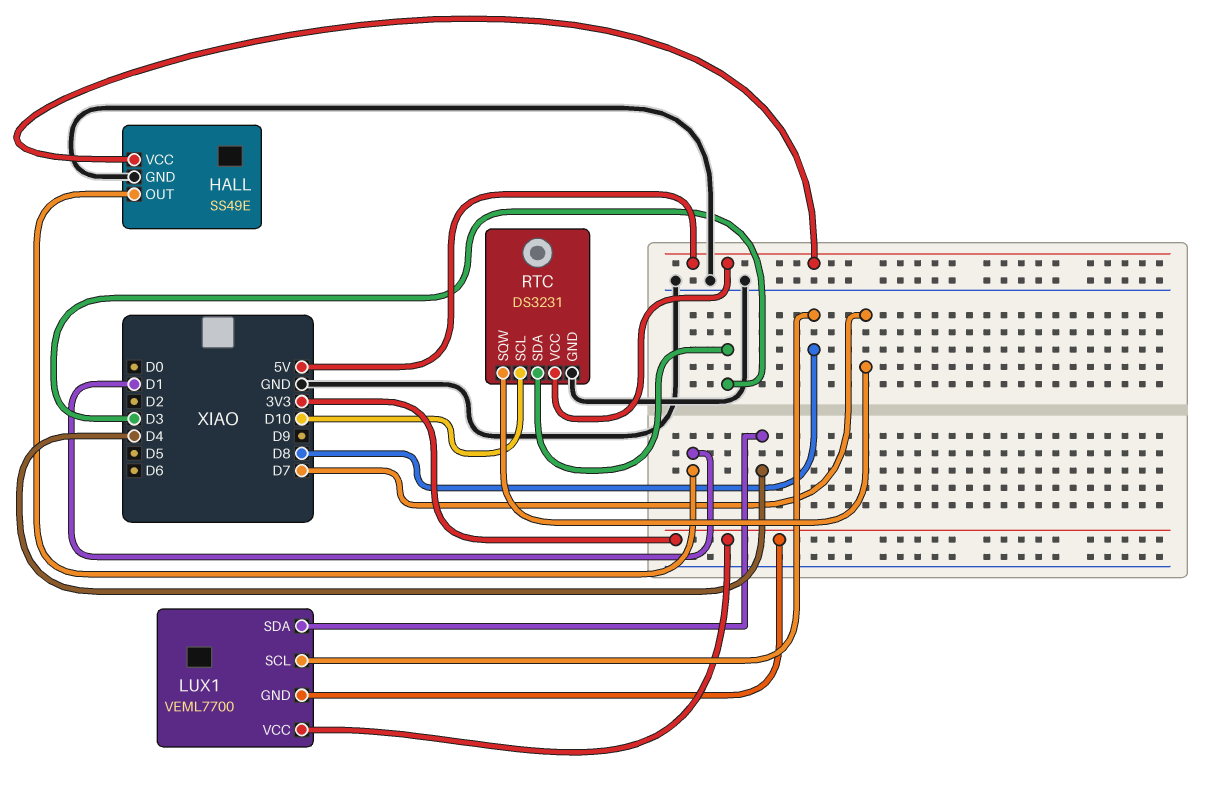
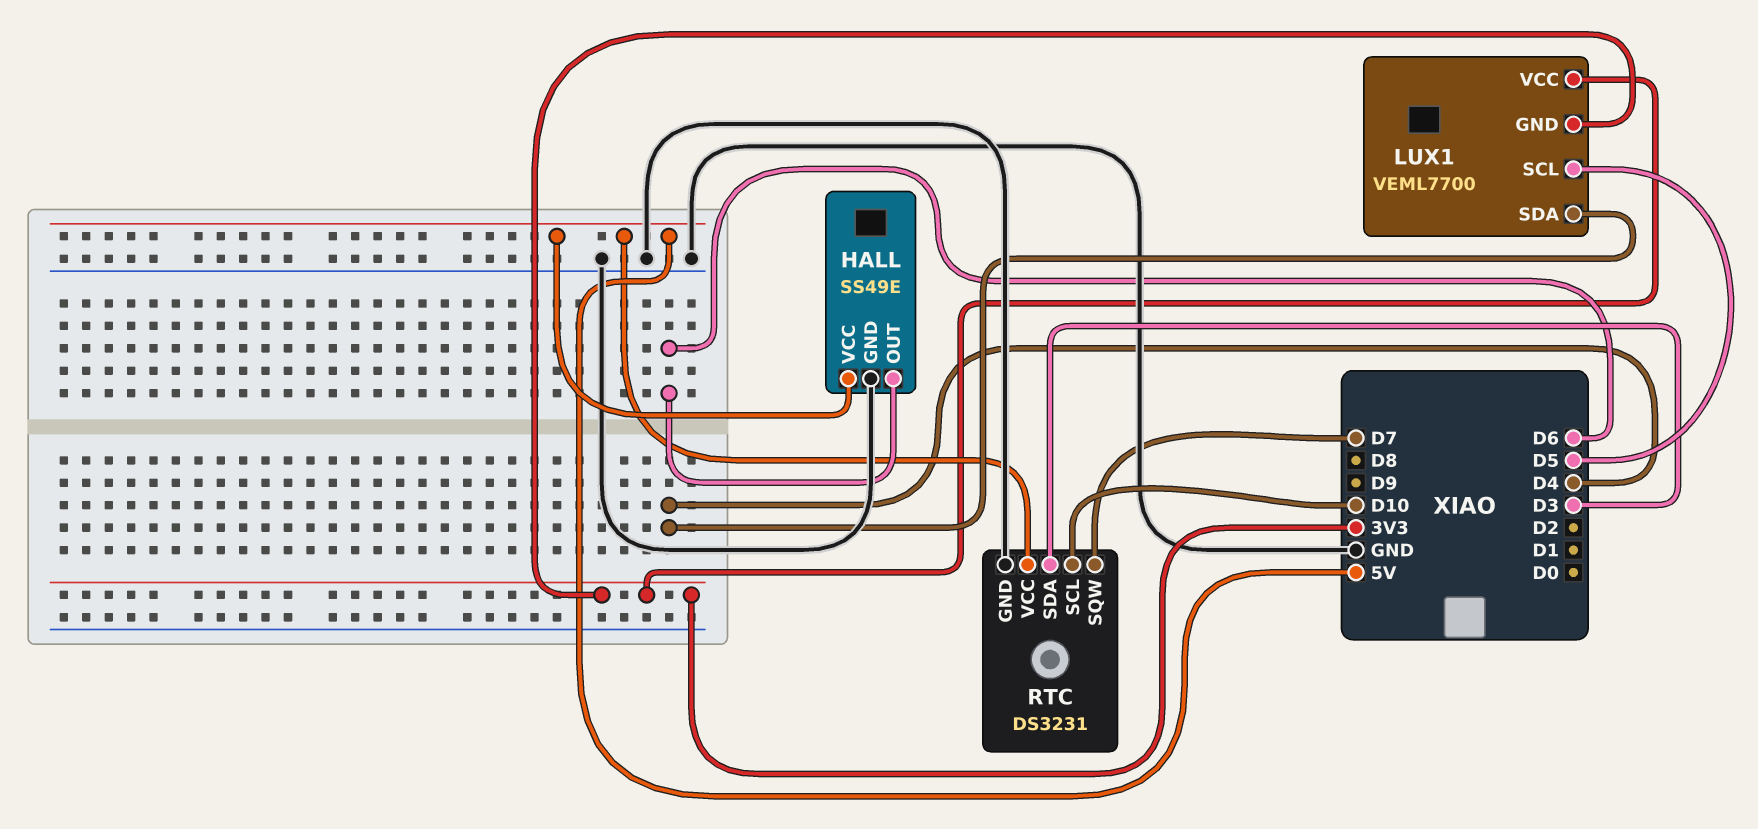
HALL pin OUT: D1 -> D6
LUX1 pin SCL: D8 -> D5

